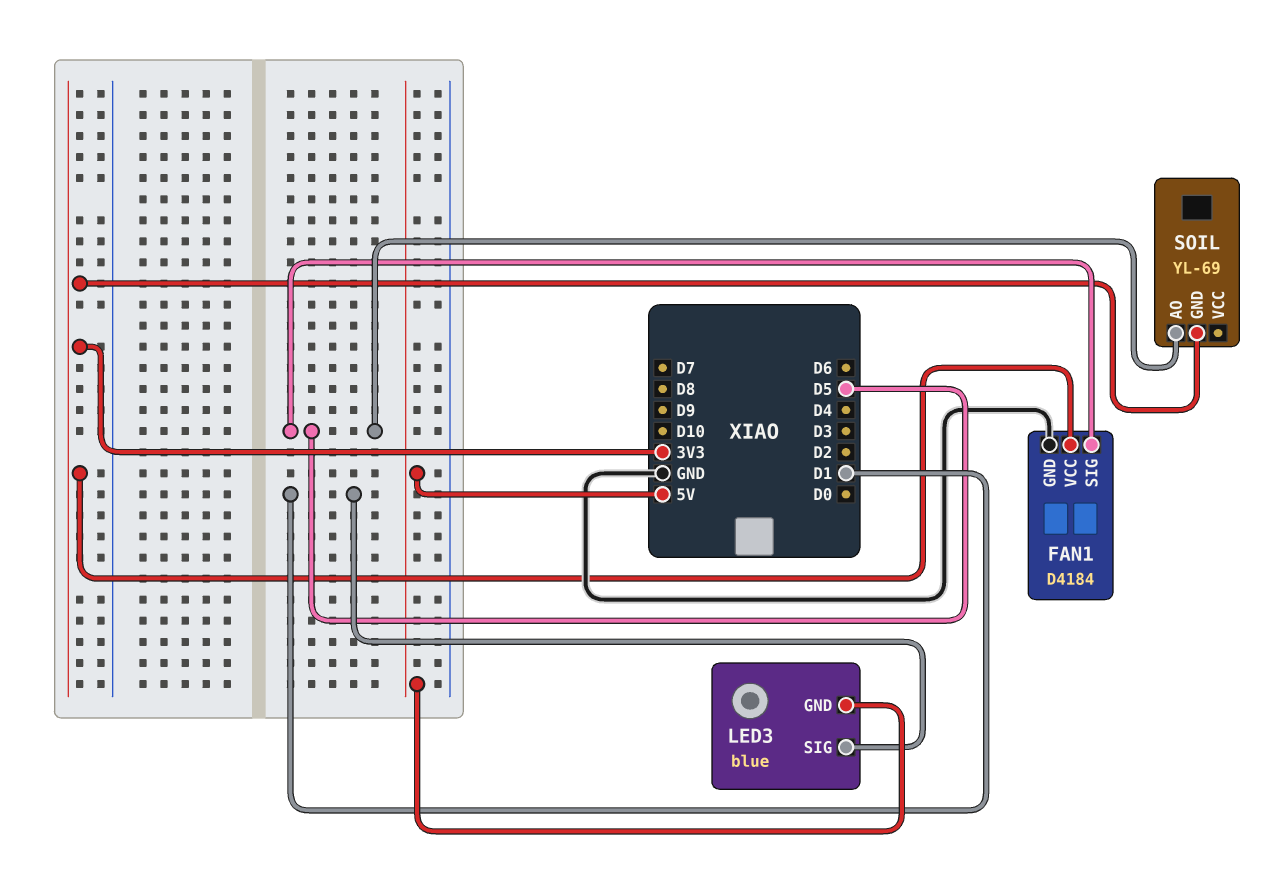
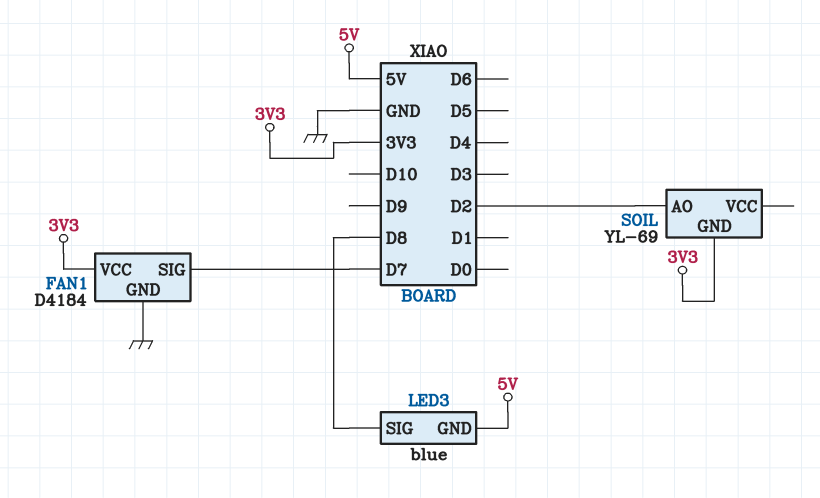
FAN1 pin SIG: D5 -> D7
LED3 pin SIG: D1 -> D8
SOIL pin AO: D5 -> D2

